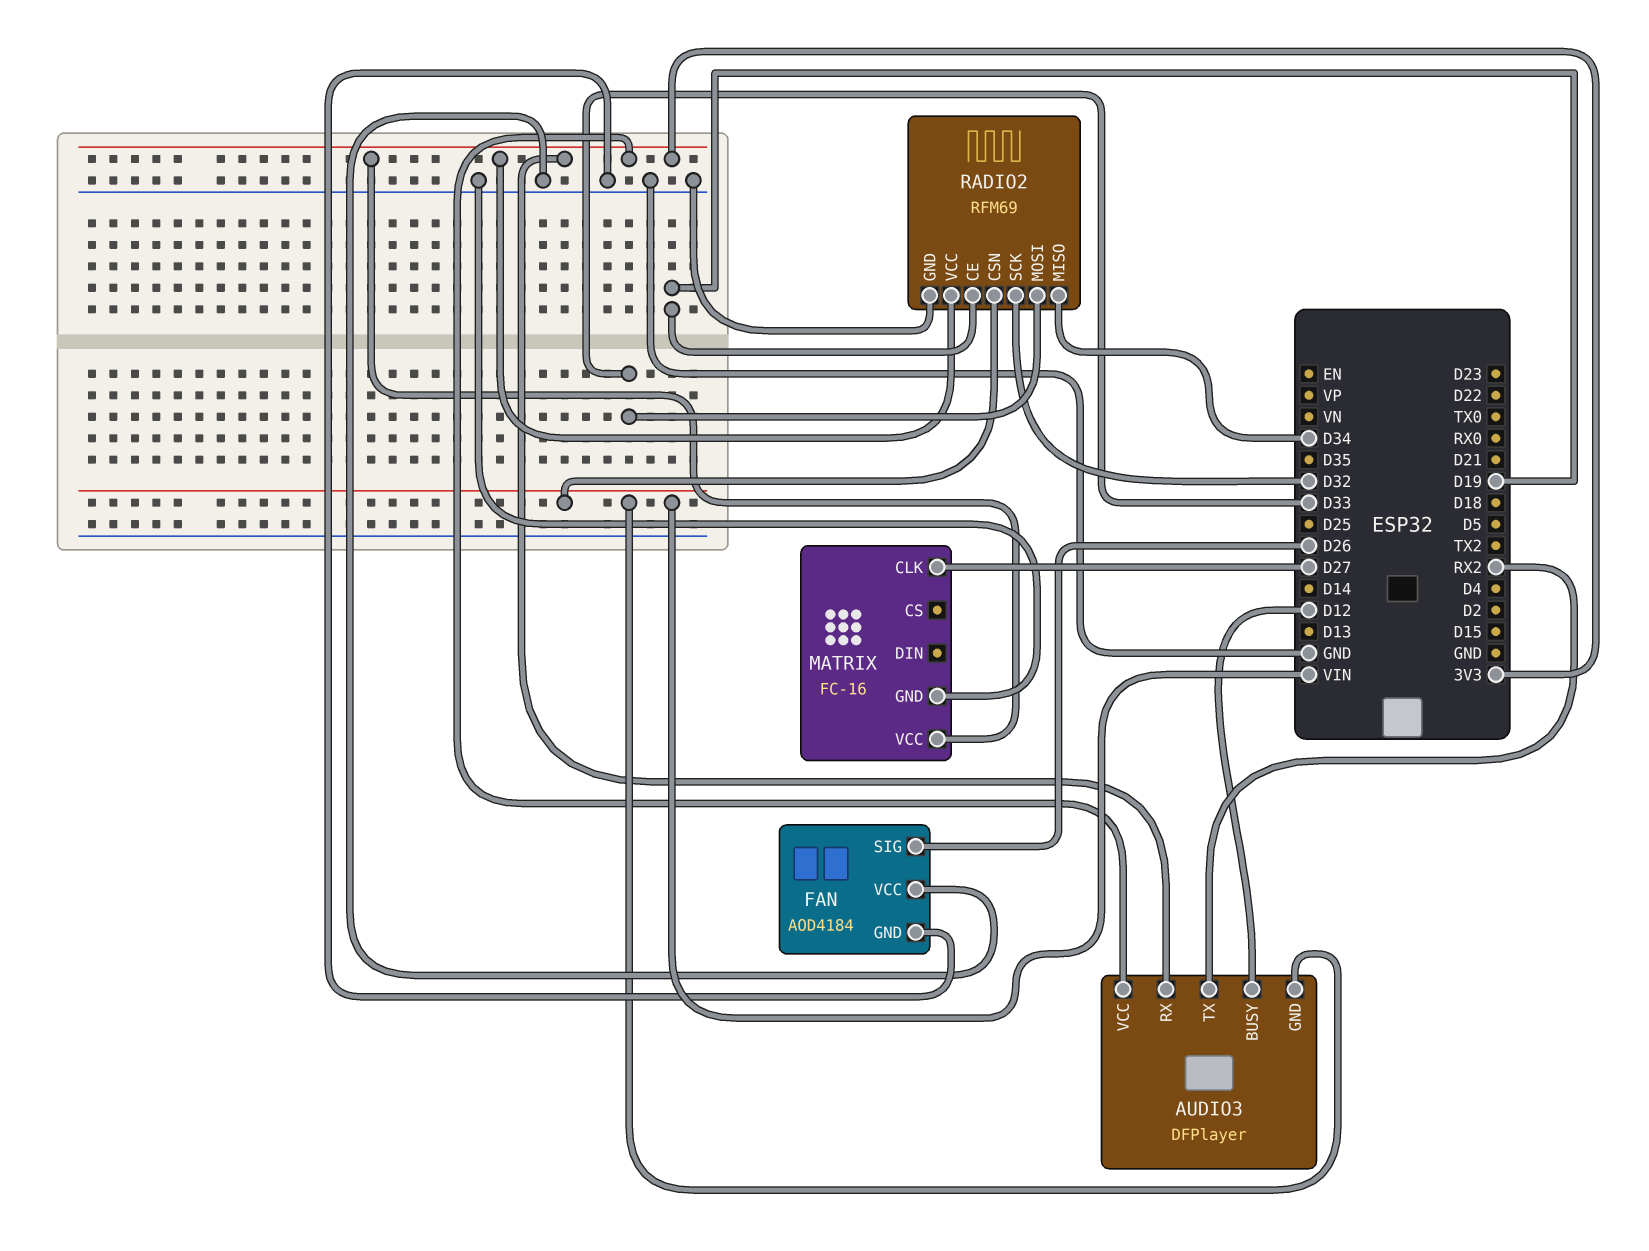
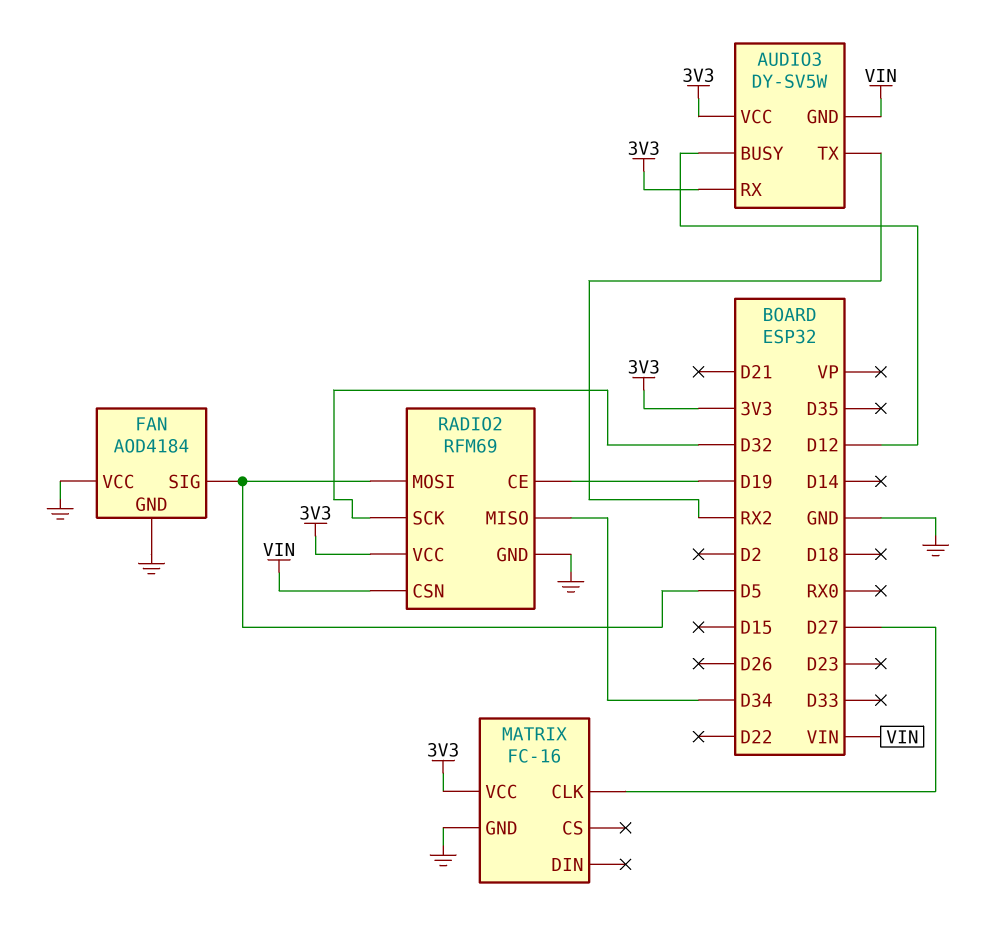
AUDIO3: DFPlayer -> DY-SV5W
FAN pin SIG: D26 -> D5
RADIO2 pin MOSI: D33 -> D5

